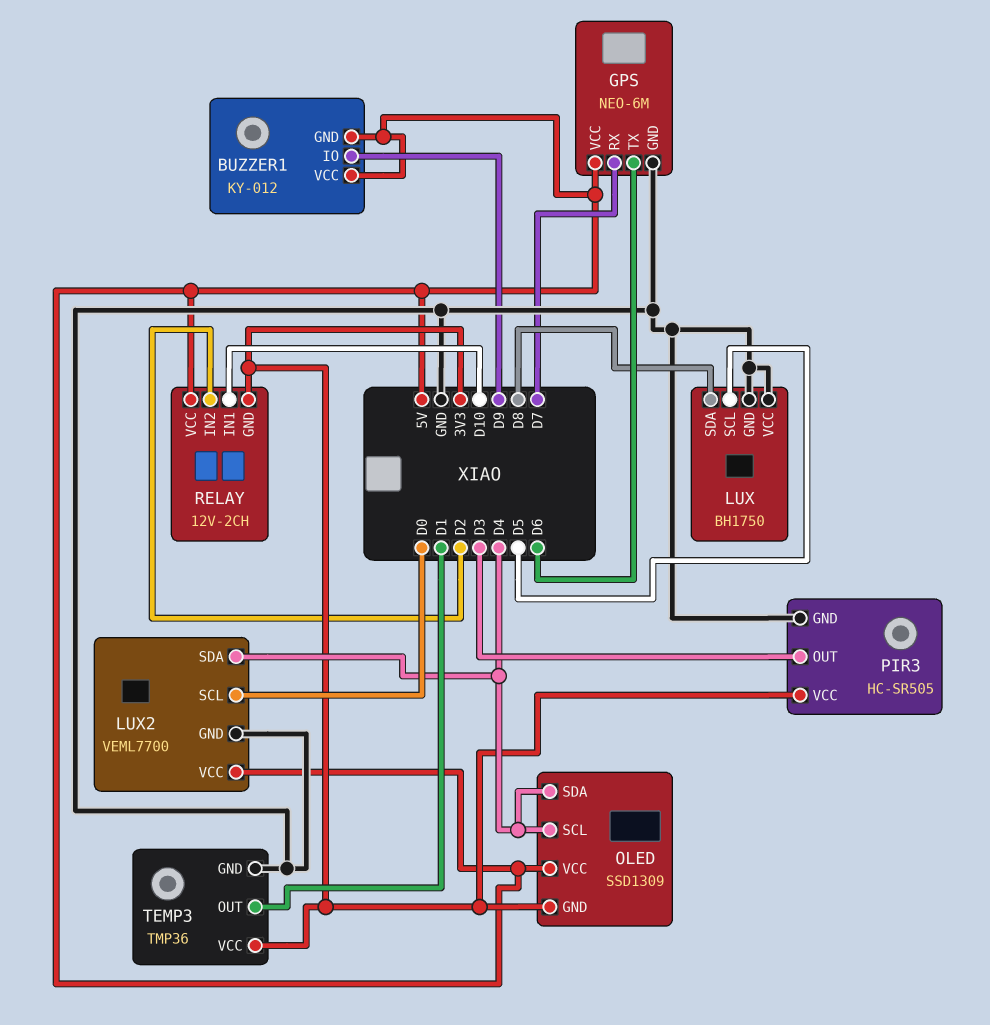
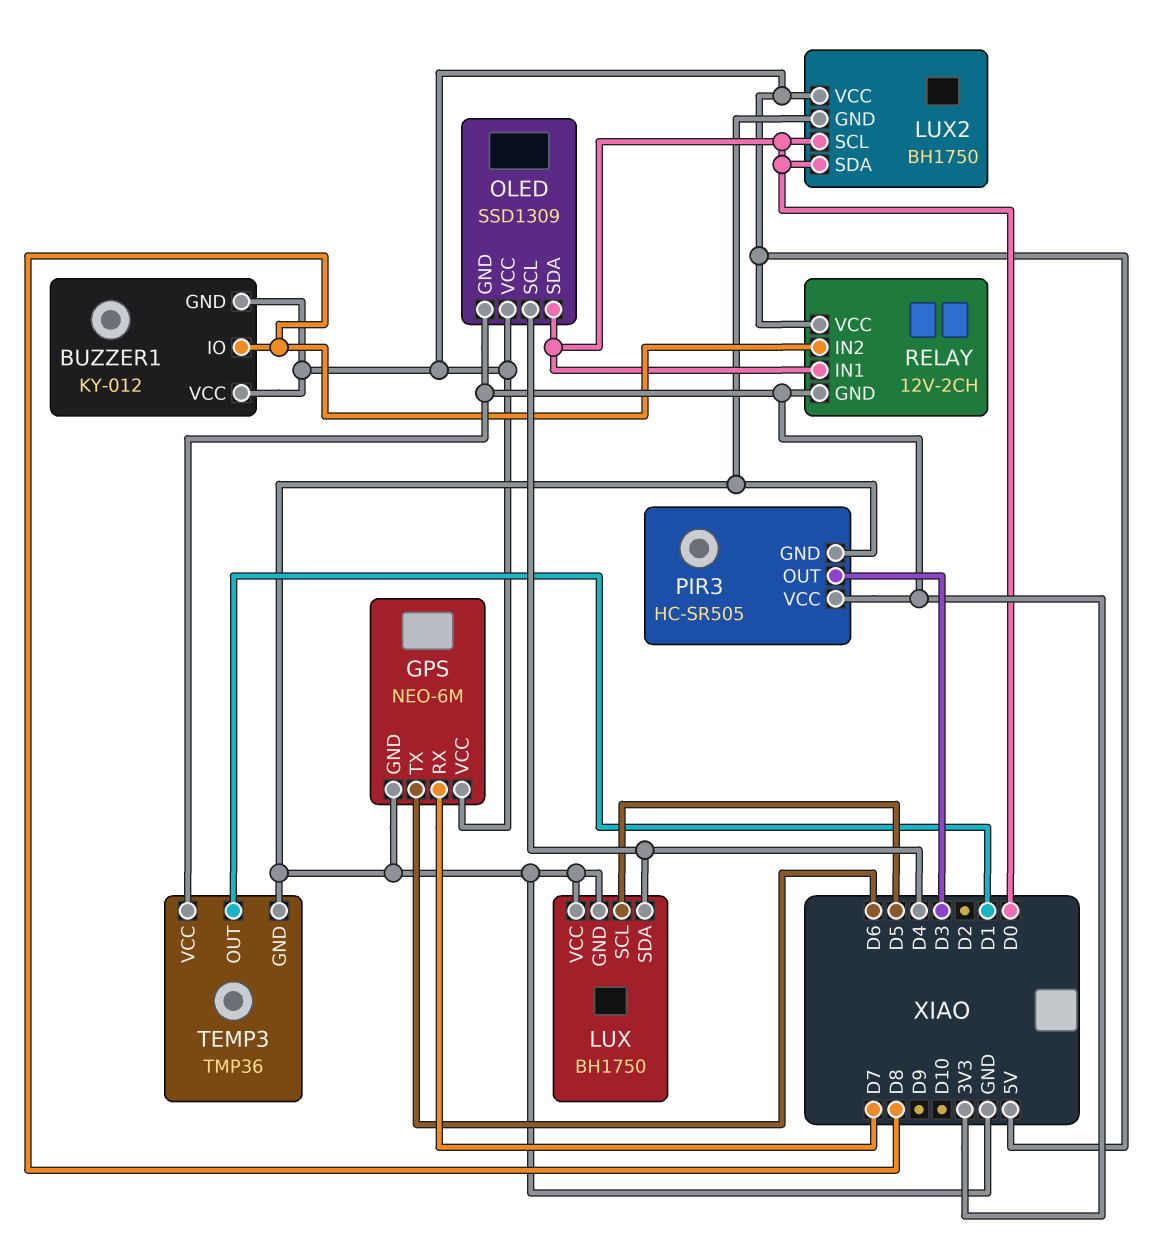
BUZZER1 pin IO: D9 -> D8
LUX pin SDA: D8 -> D4
LUX2: VEML7700 -> BH1750
LUX2 pin SDA: D4 -> D0
OLED pin SDA: D4 -> D0
RELAY pin IN1: D10 -> D0
RELAY pin IN2: D2 -> D8

